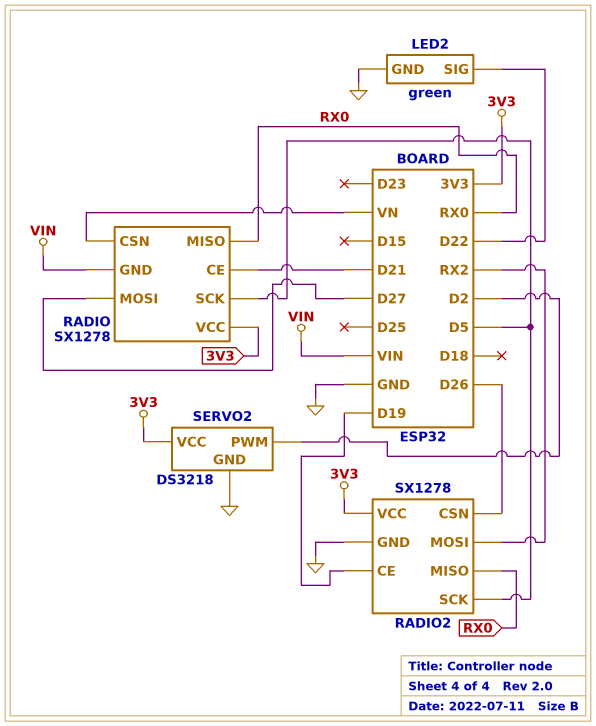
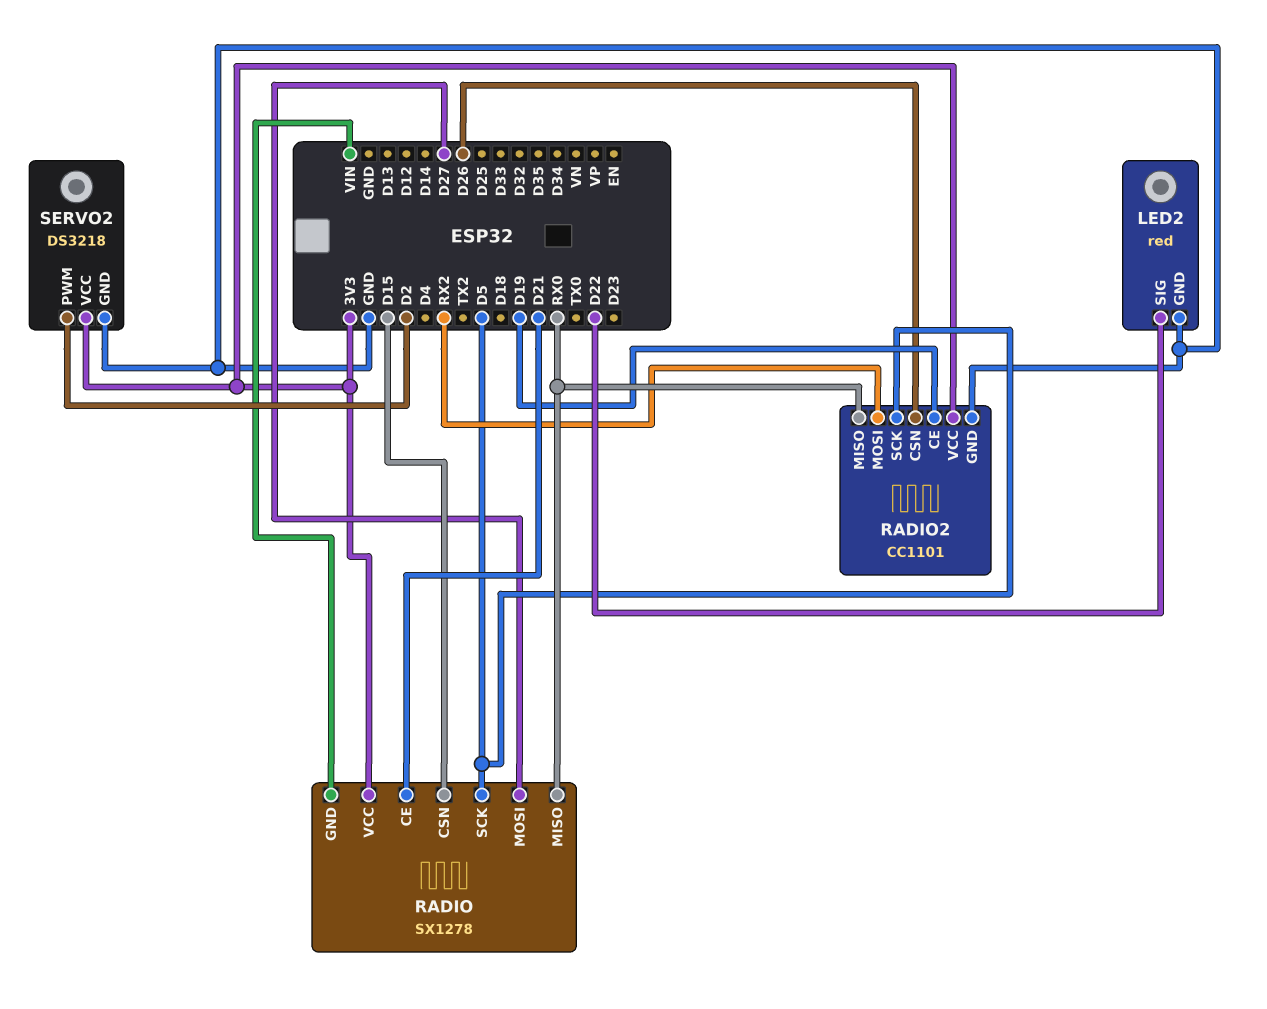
LED2: green -> red
RADIO pin CSN: VN -> D15
RADIO2: SX1278 -> CC1101

